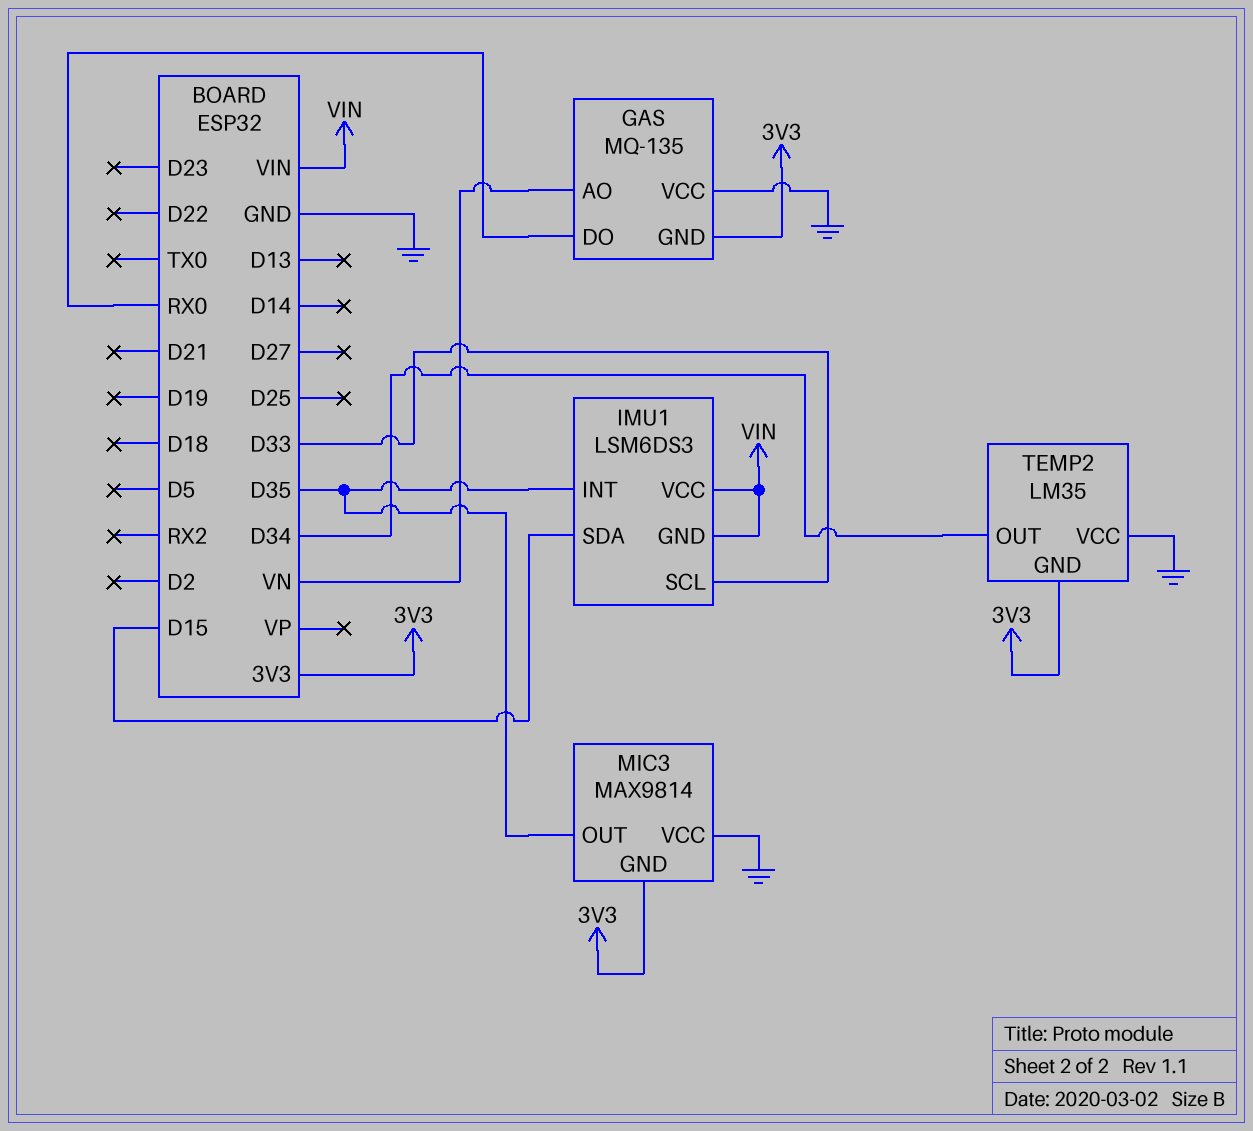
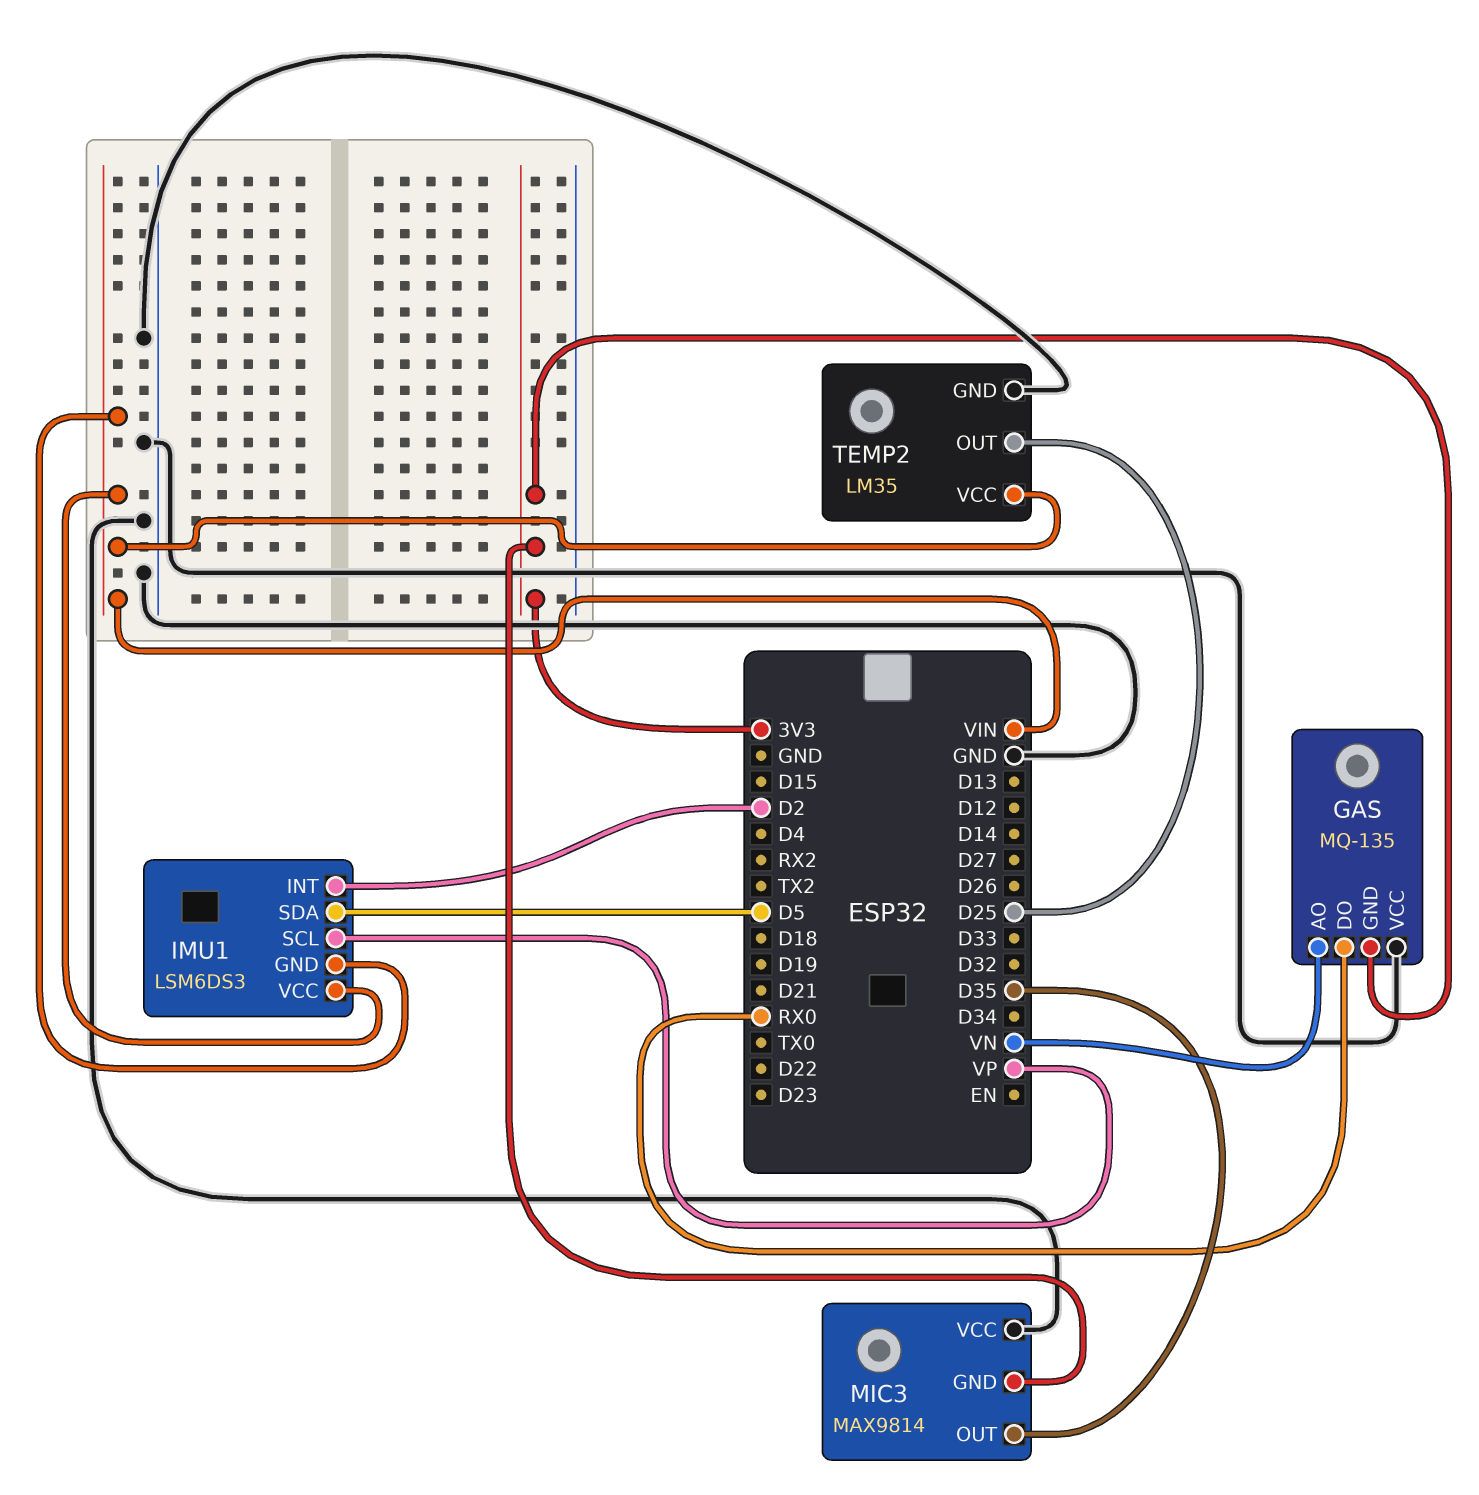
IMU1 pin INT: D35 -> D2
IMU1 pin SCL: D33 -> VP
IMU1 pin SDA: D15 -> D5
TEMP2 pin GND: 3V3 -> GND
TEMP2 pin OUT: D34 -> D25
TEMP2 pin VCC: GND -> VIN

